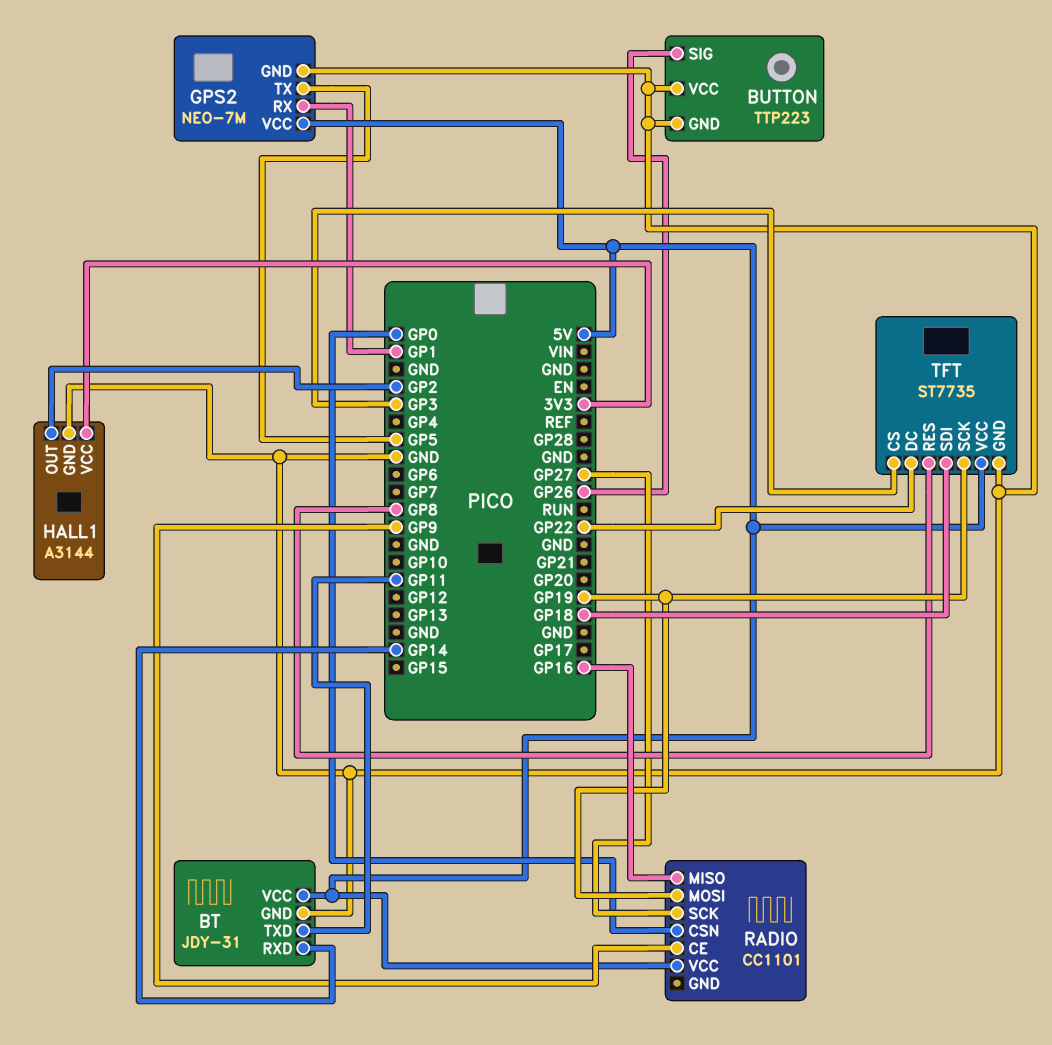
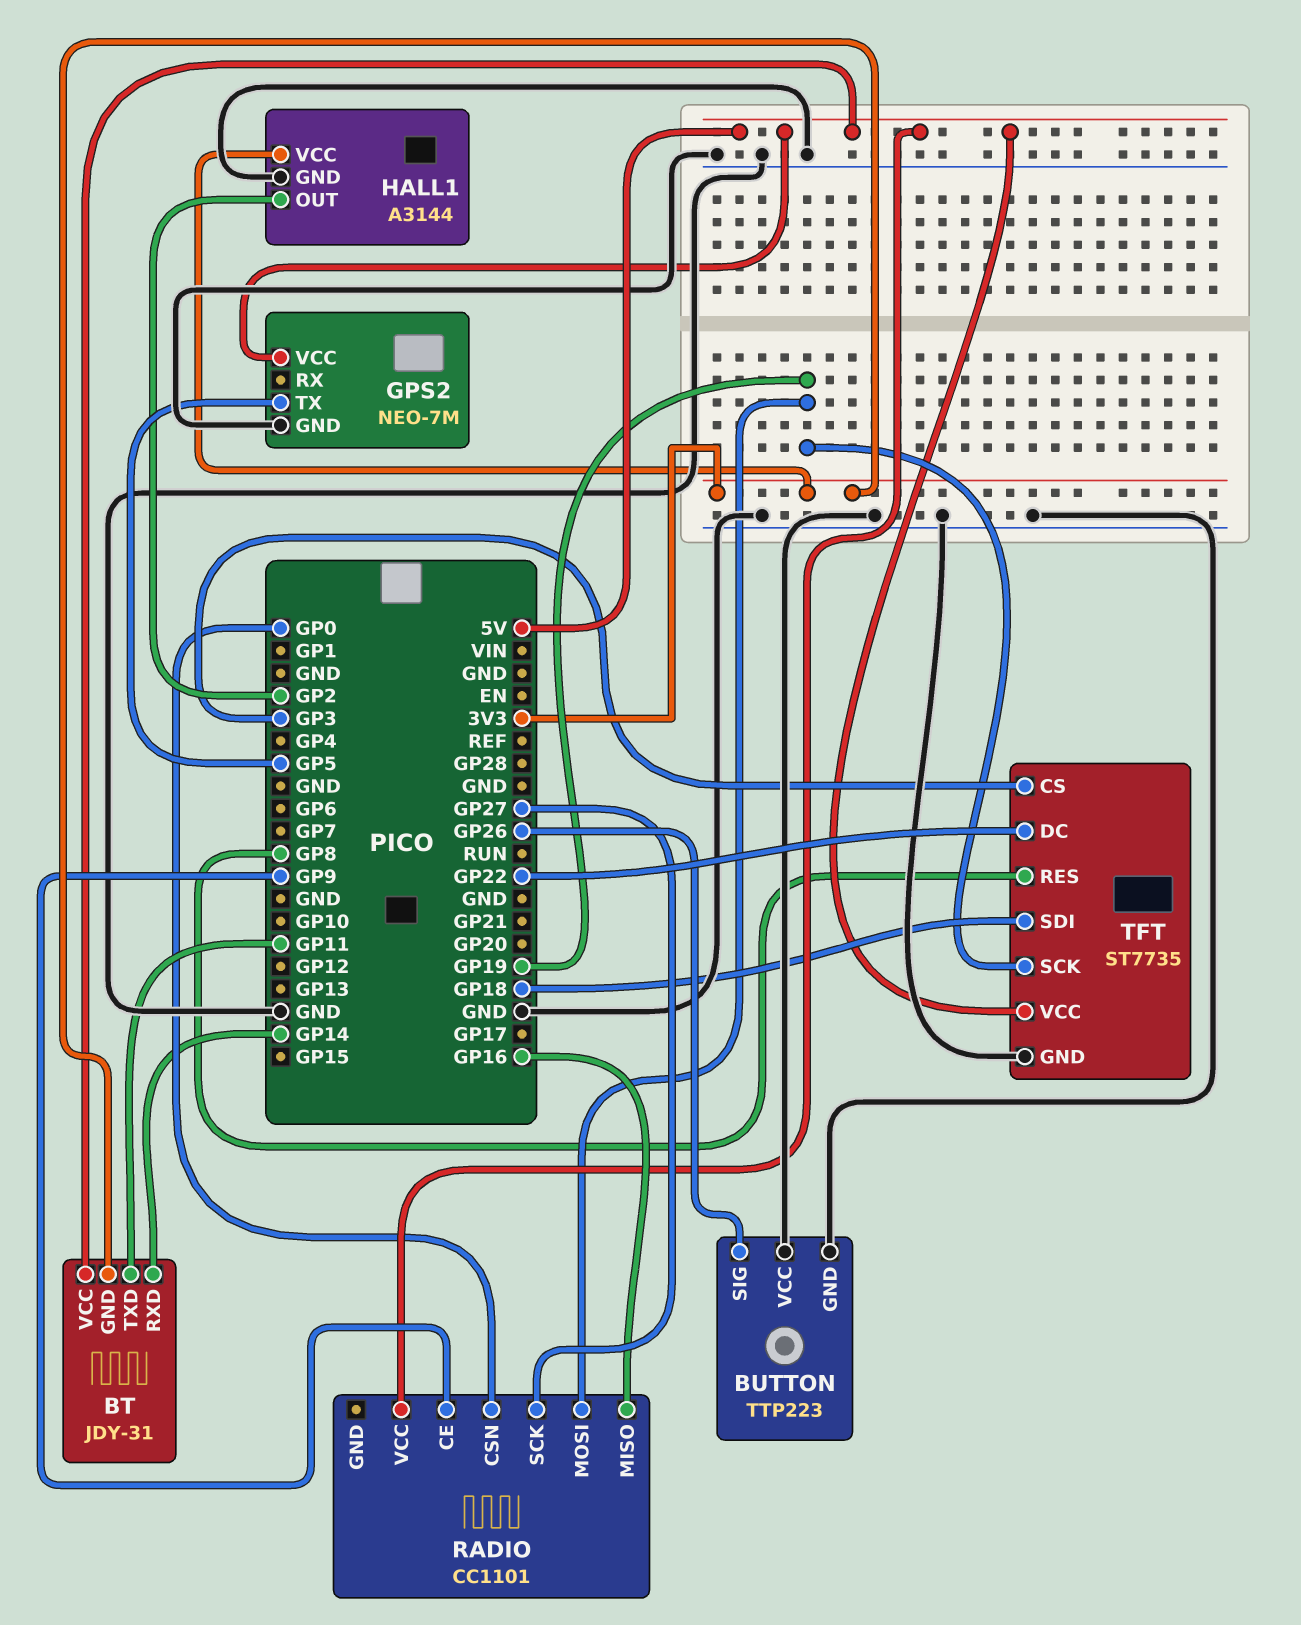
BT pin GND: GND -> 3V3
GPS2 pin RX: GP1 -> none

